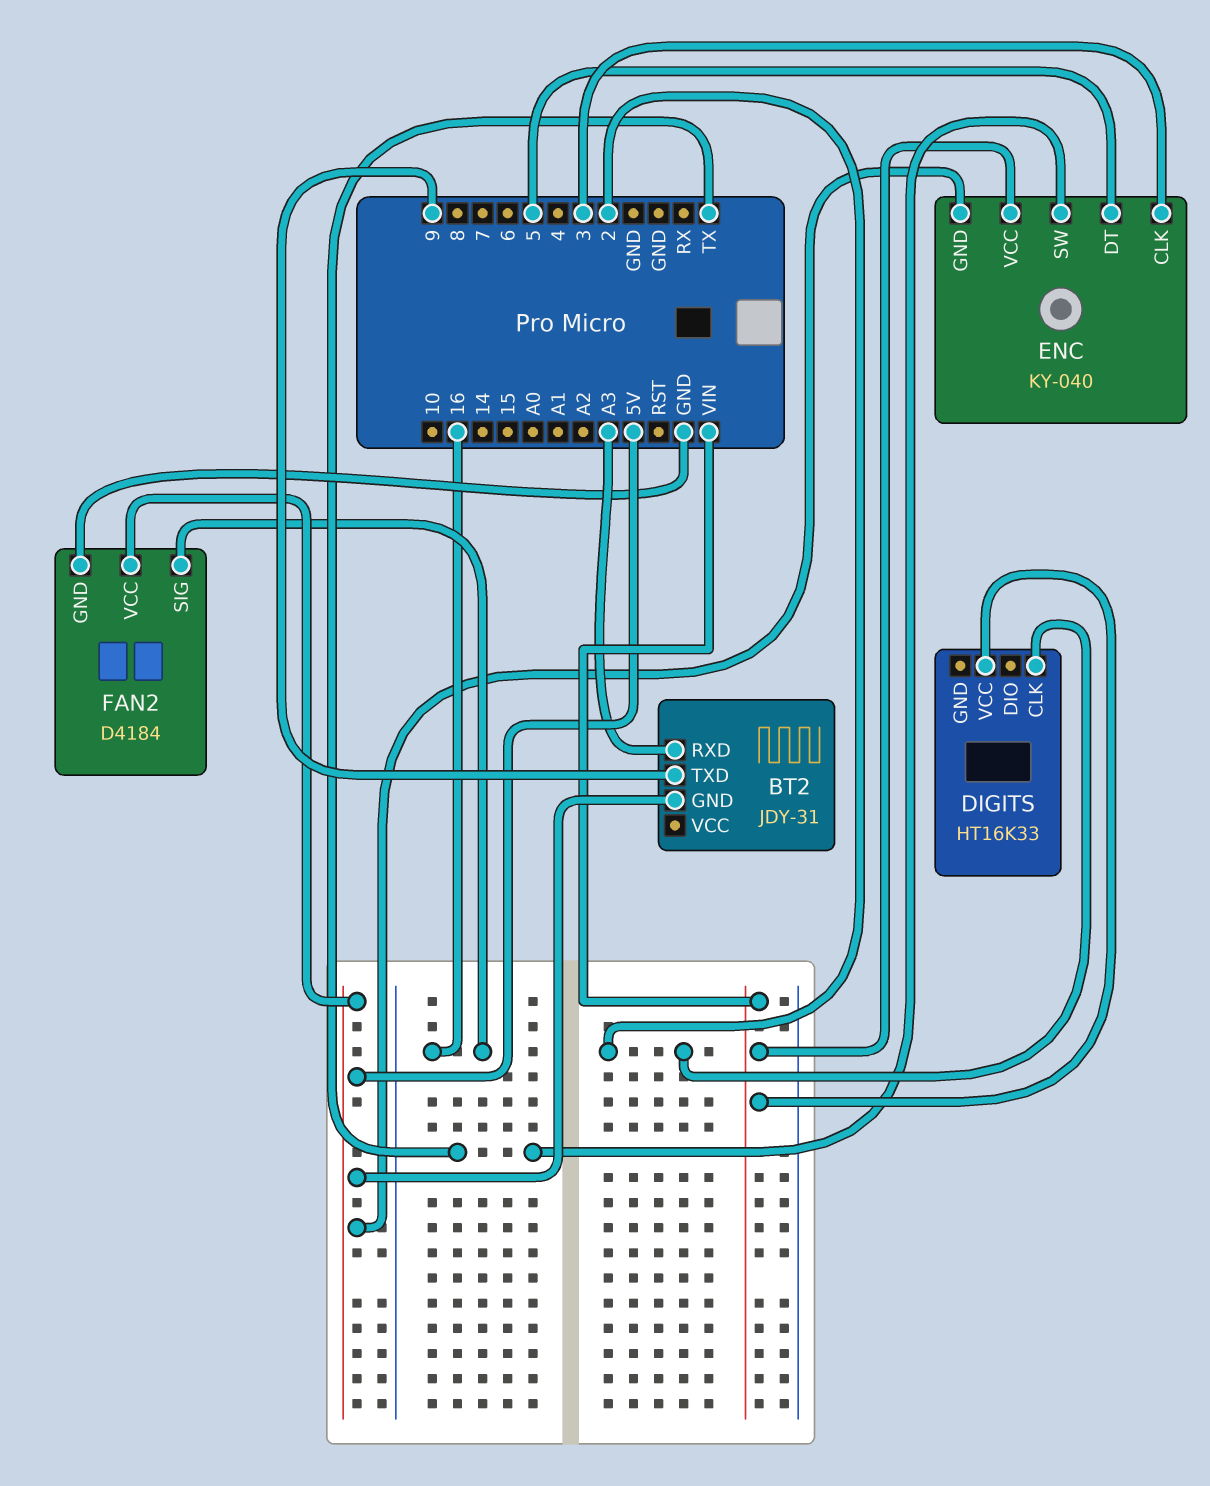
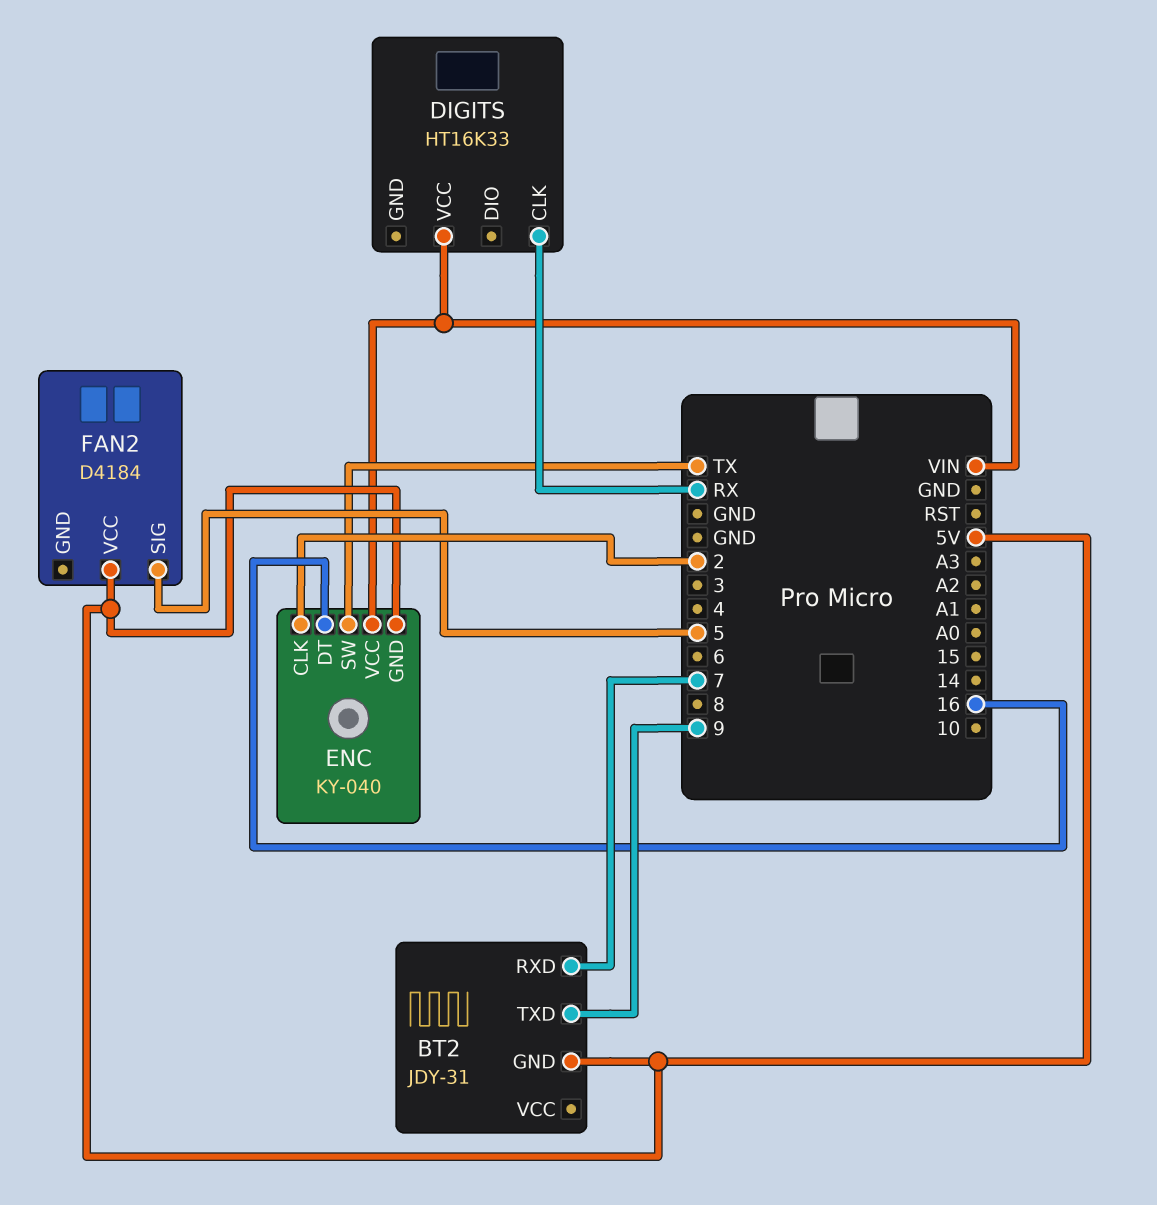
BT2 pin RXD: A3 -> 7
DIGITS pin CLK: 2 -> RX
ENC pin CLK: 3 -> 2
ENC pin DT: 5 -> 16
FAN2 pin GND: GND -> none
FAN2 pin SIG: 16 -> 5

